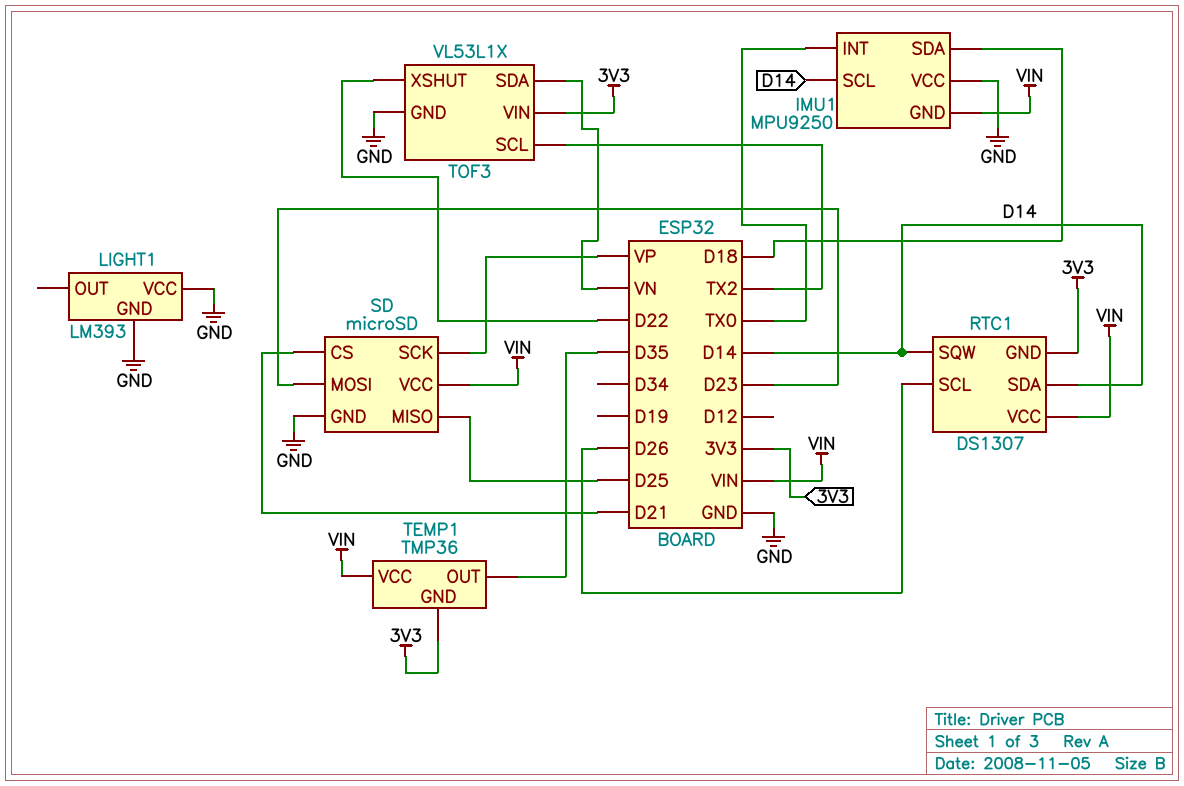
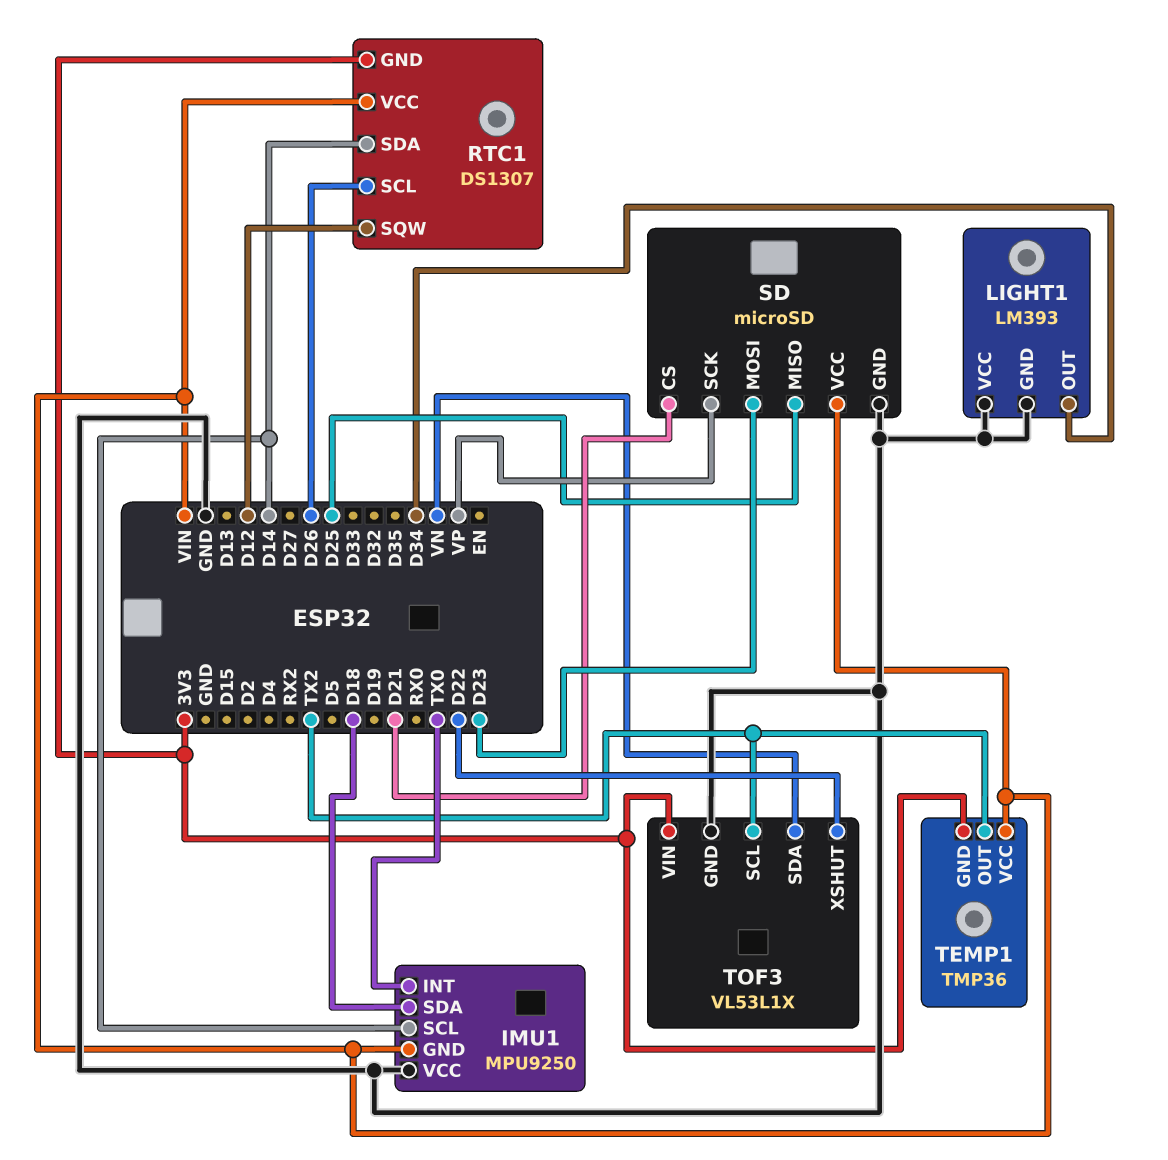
LIGHT1 pin OUT: none -> D34
RTC1 pin SQW: D14 -> D12
TEMP1 pin OUT: D35 -> TX2

